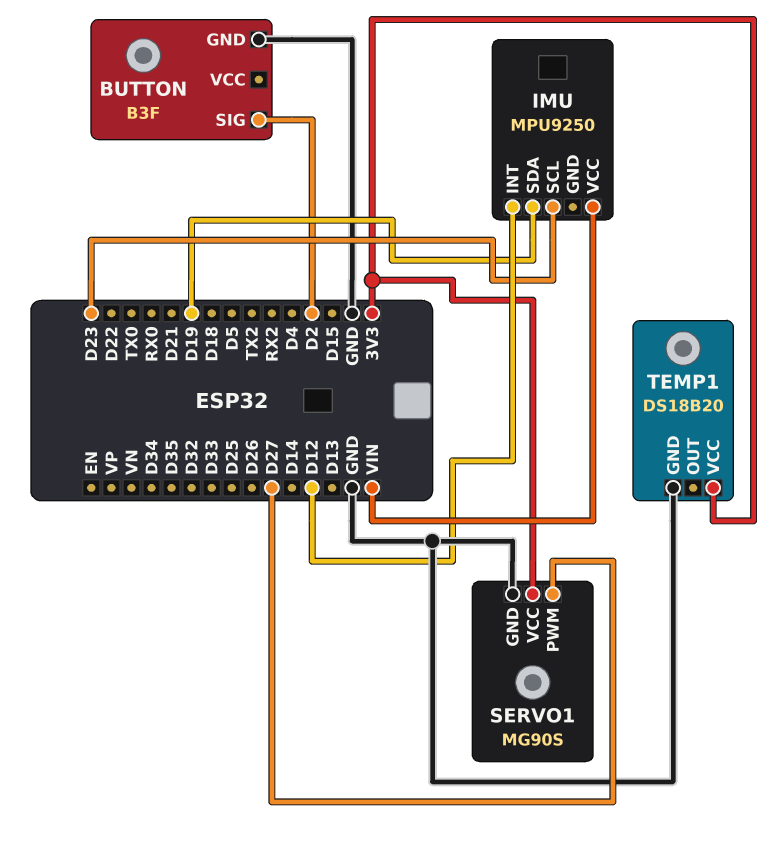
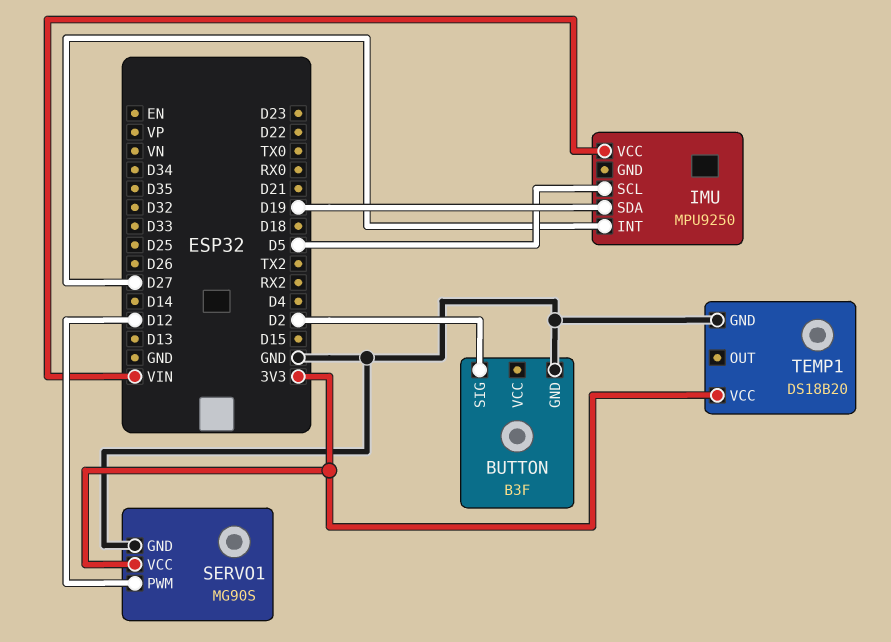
IMU pin INT: D12 -> D27
IMU pin SCL: D23 -> D5
SERVO1 pin PWM: D27 -> D12

